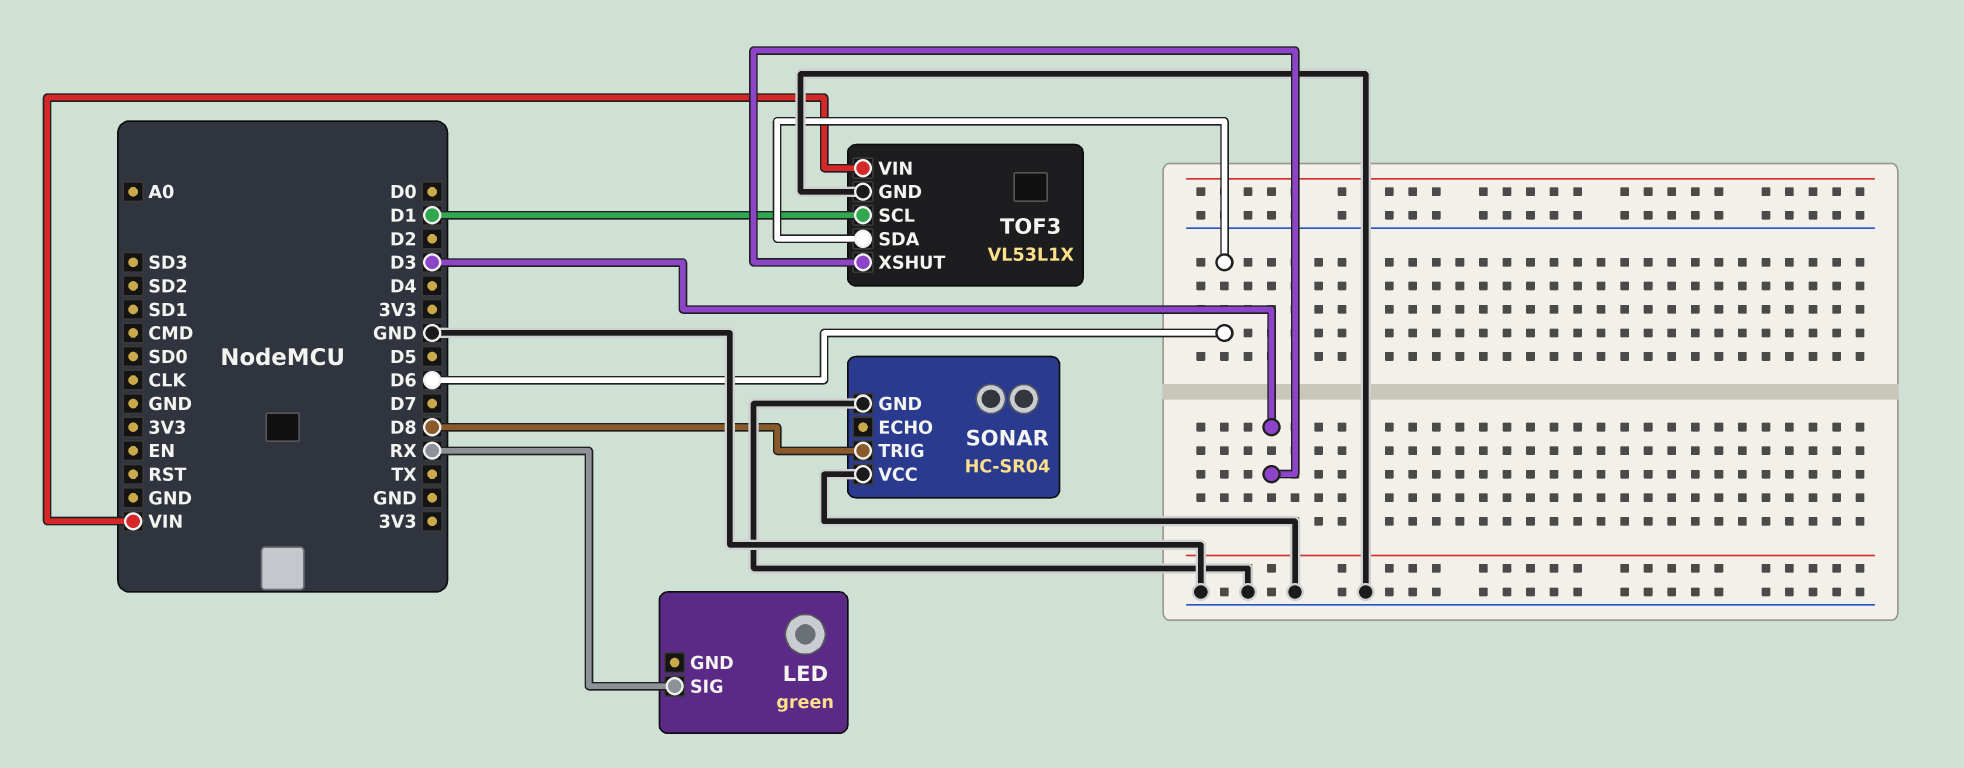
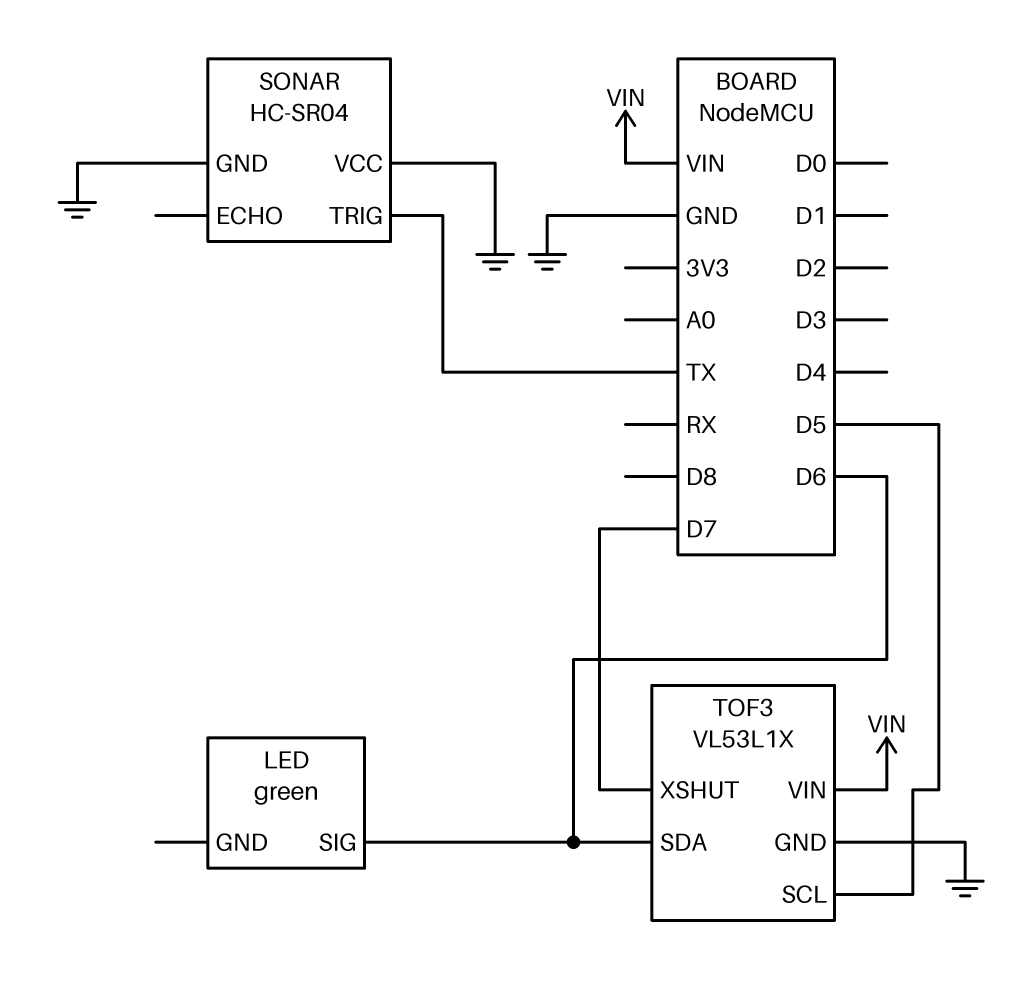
LED pin SIG: RX -> D6
SONAR pin TRIG: D8 -> TX
TOF3 pin SCL: D1 -> D5
TOF3 pin XSHUT: D3 -> D7

